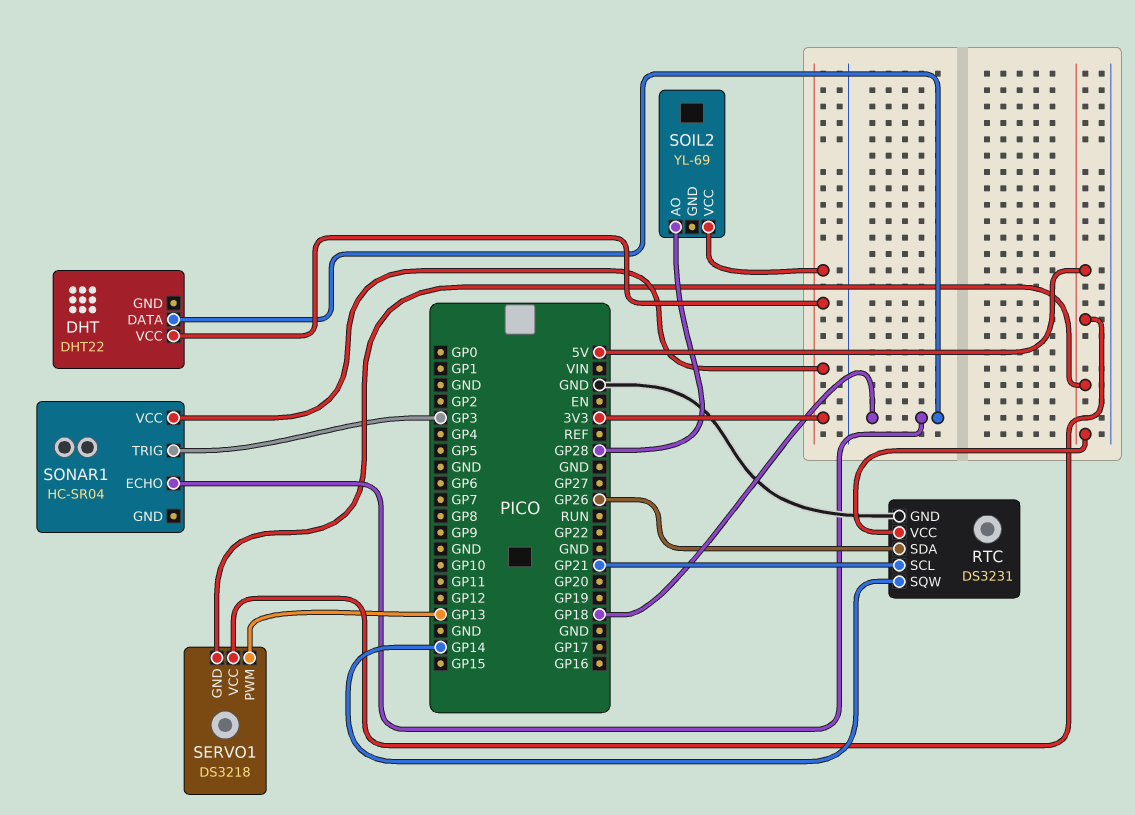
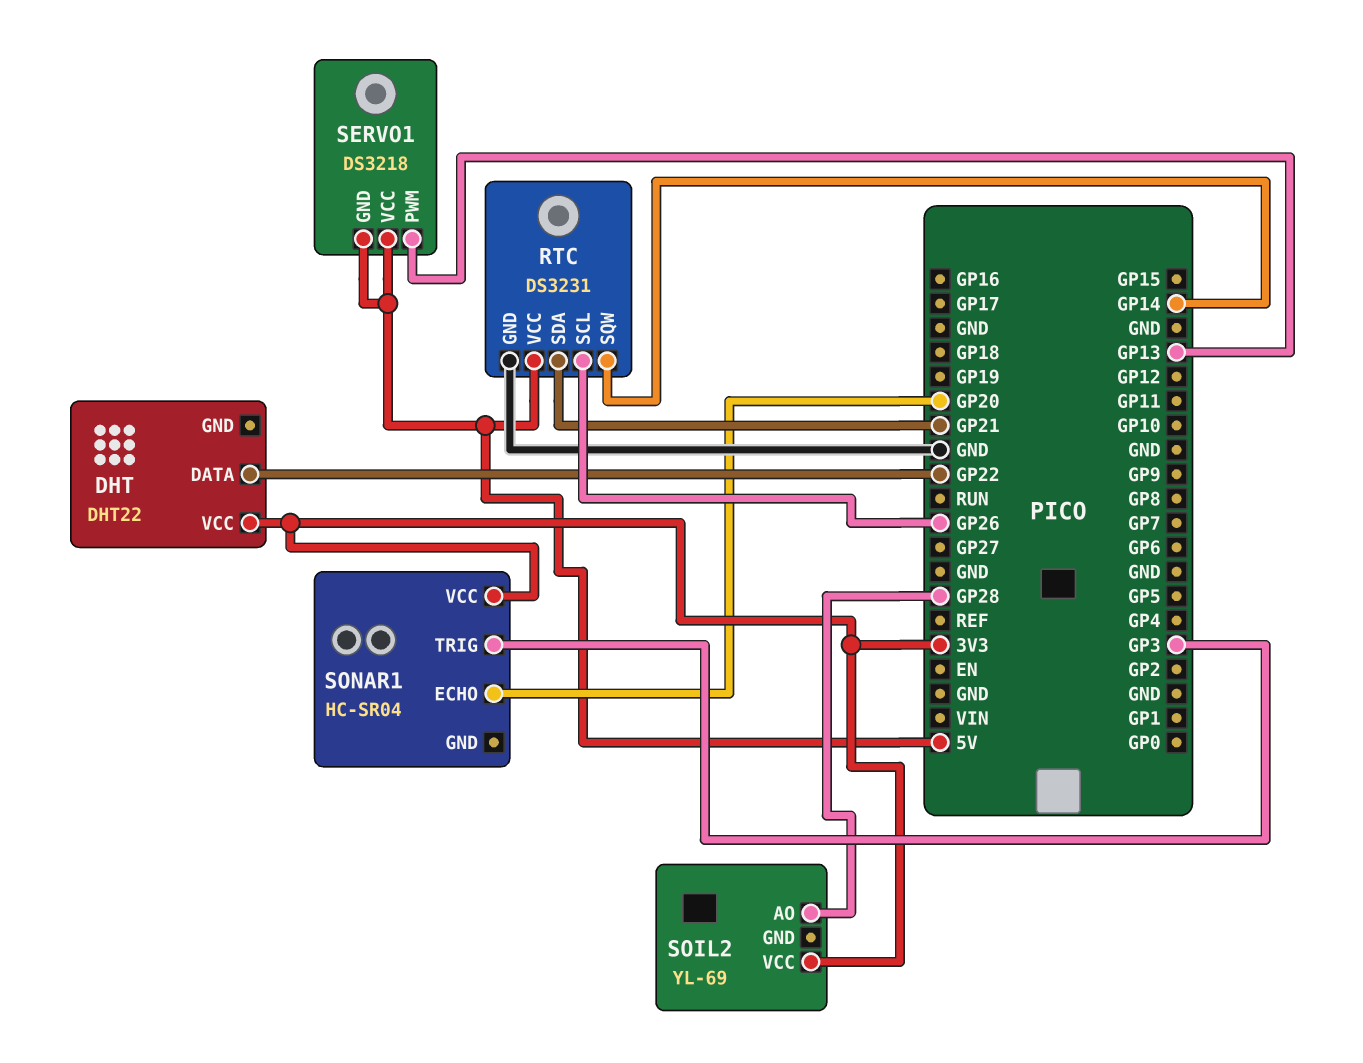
DHT pin DATA: GP18 -> GP22
RTC pin SCL: GP21 -> GP26
RTC pin SDA: GP26 -> GP21
SONAR1 pin ECHO: GP18 -> GP20

